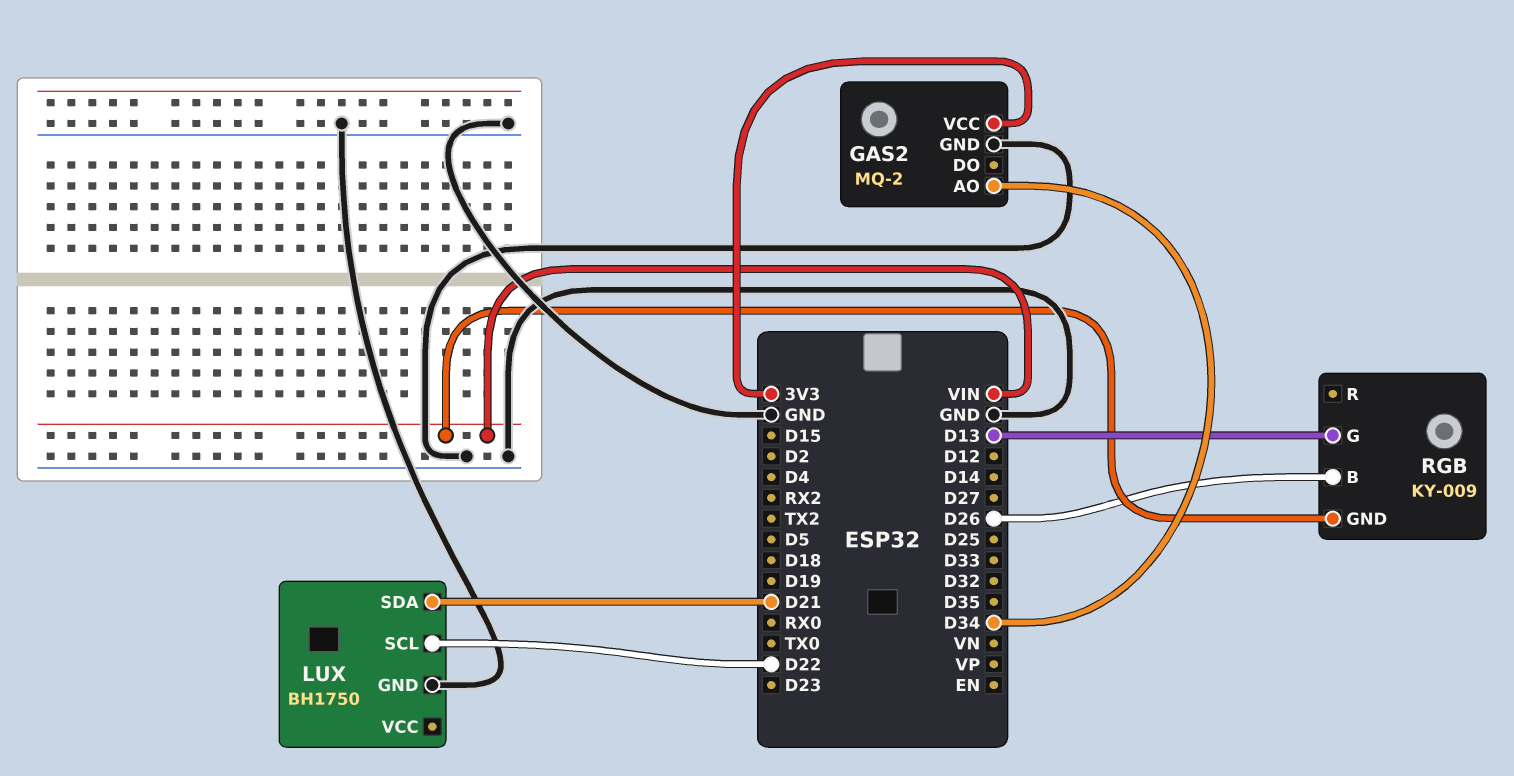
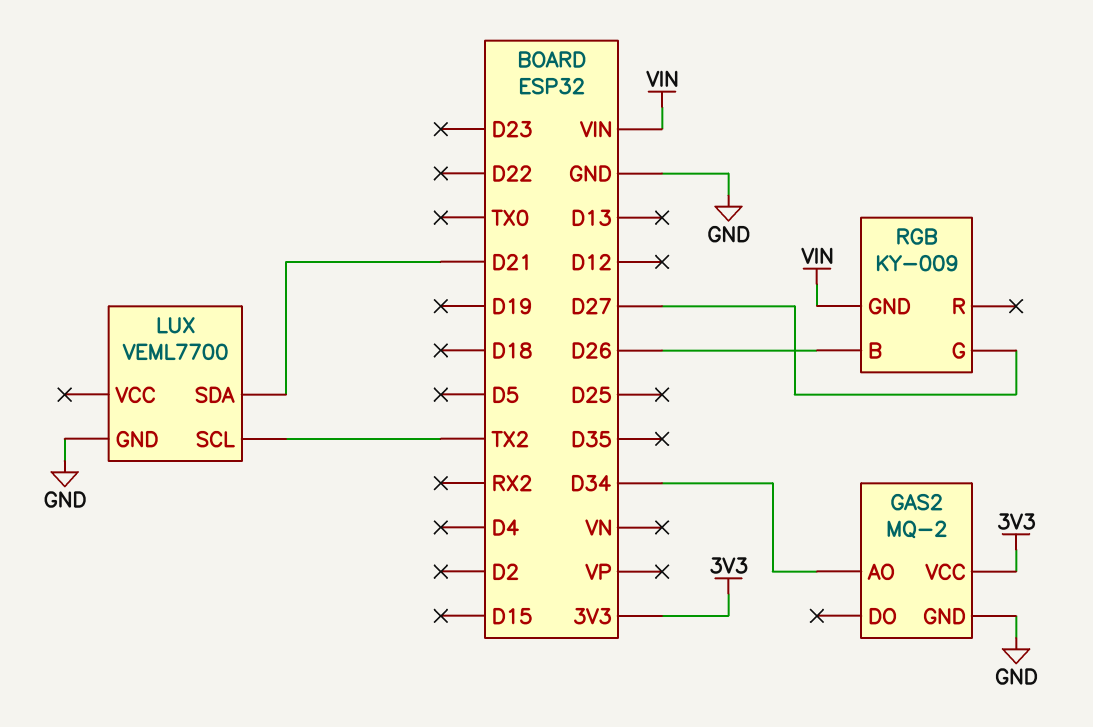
LUX: BH1750 -> VEML7700
LUX pin SCL: D22 -> TX2
RGB pin G: D13 -> D27

